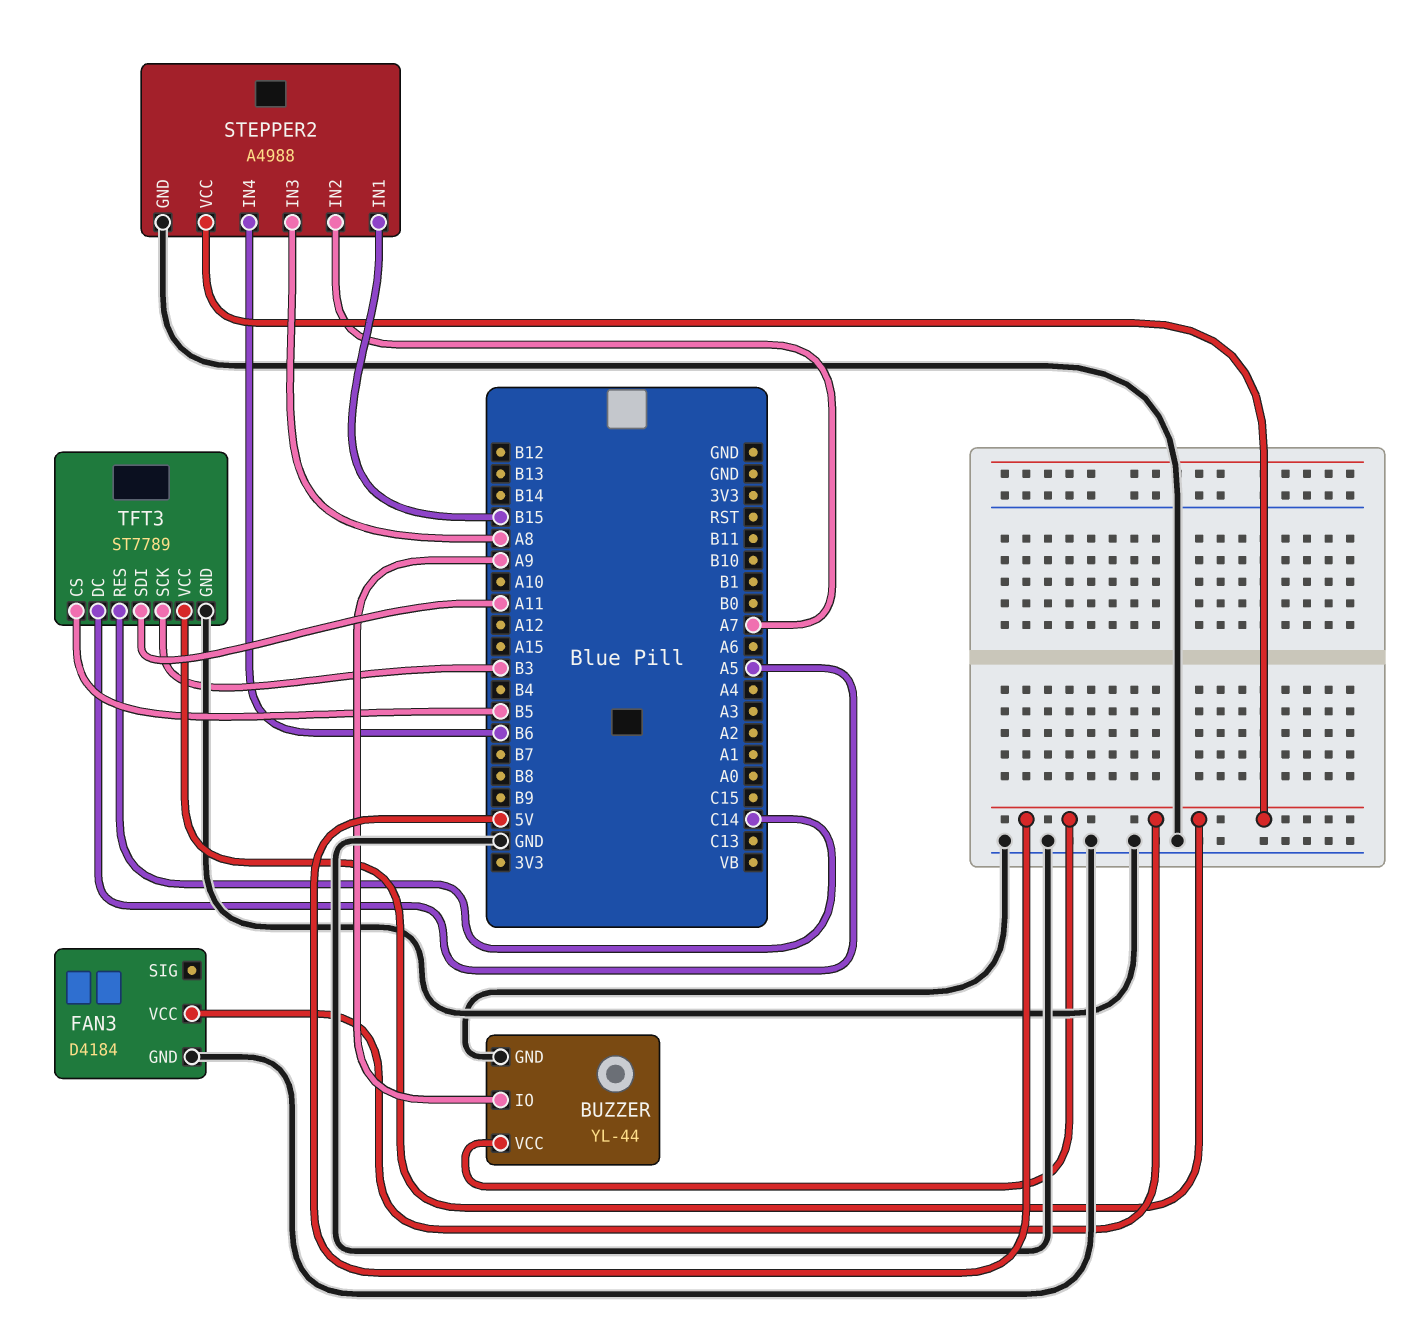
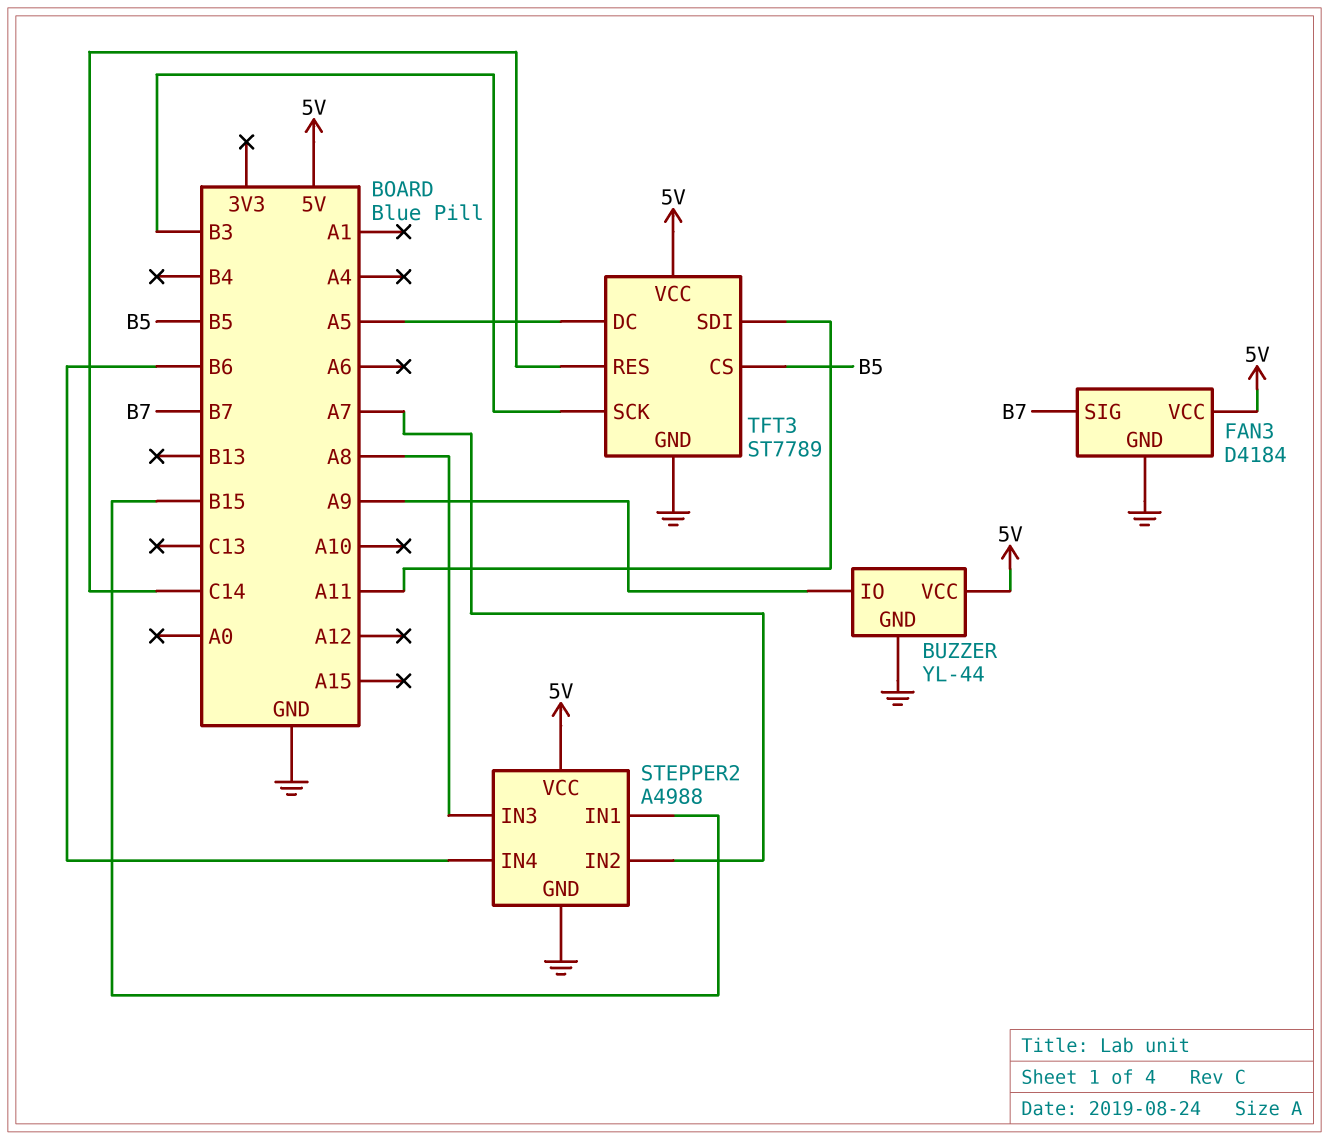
FAN3 pin SIG: none -> B7

